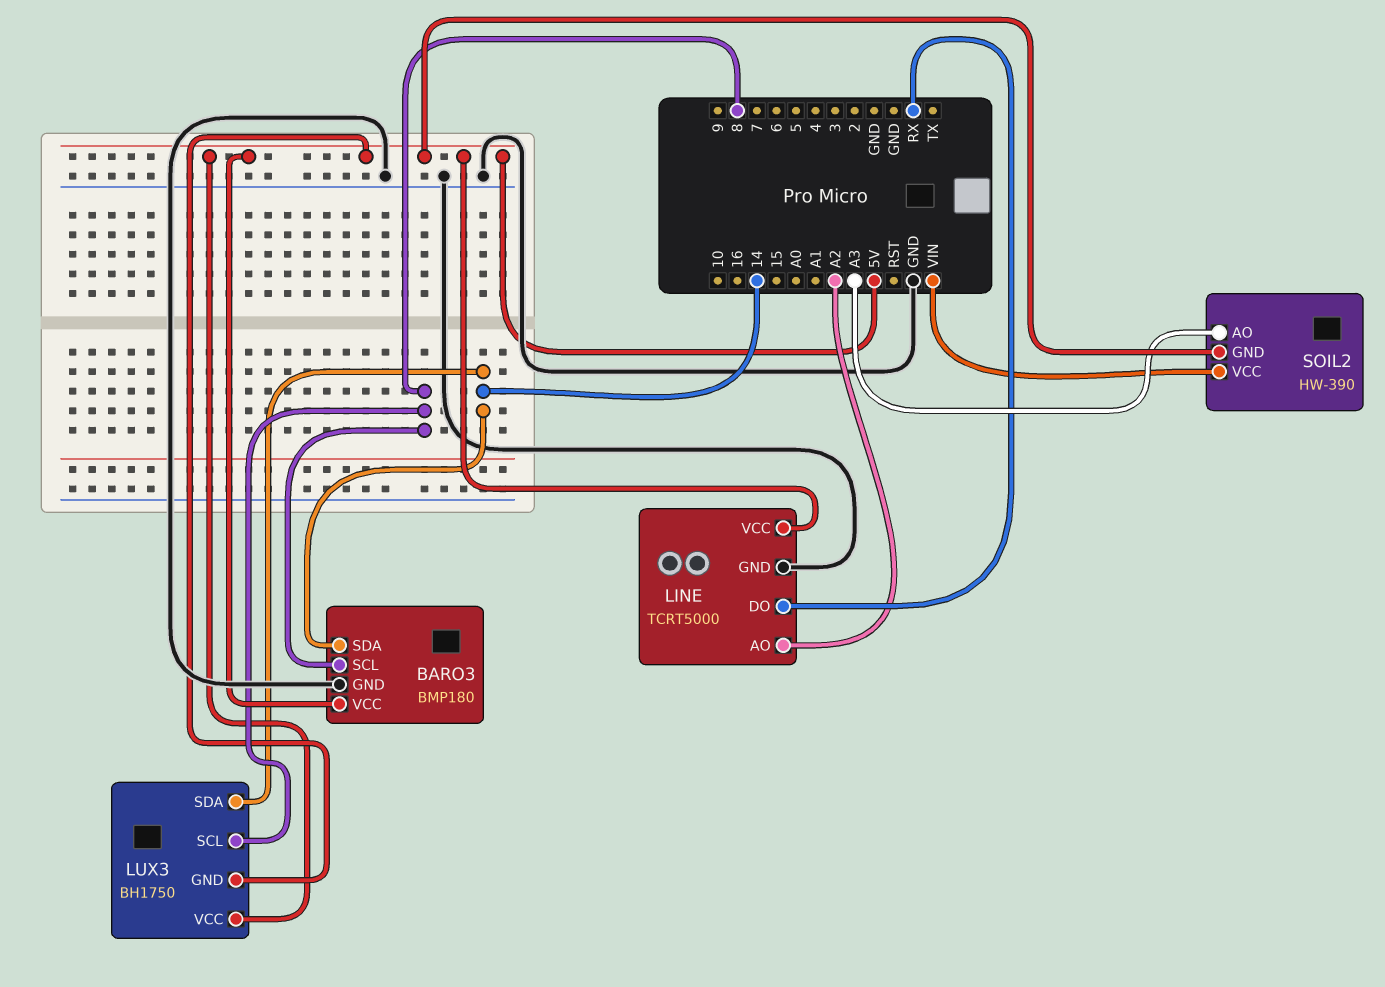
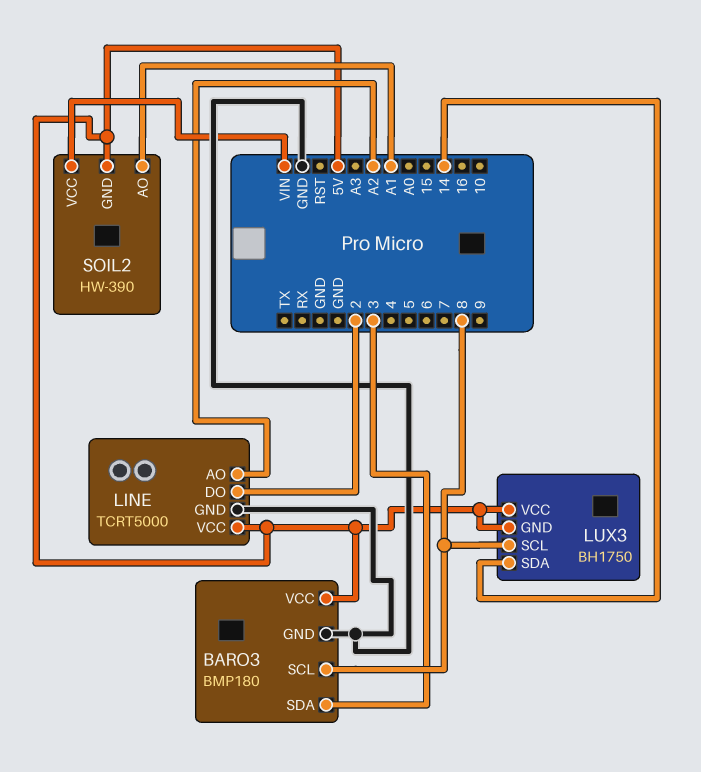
BARO3 pin SDA: 14 -> 3
LINE pin DO: RX -> 2
SOIL2 pin AO: A3 -> A1

